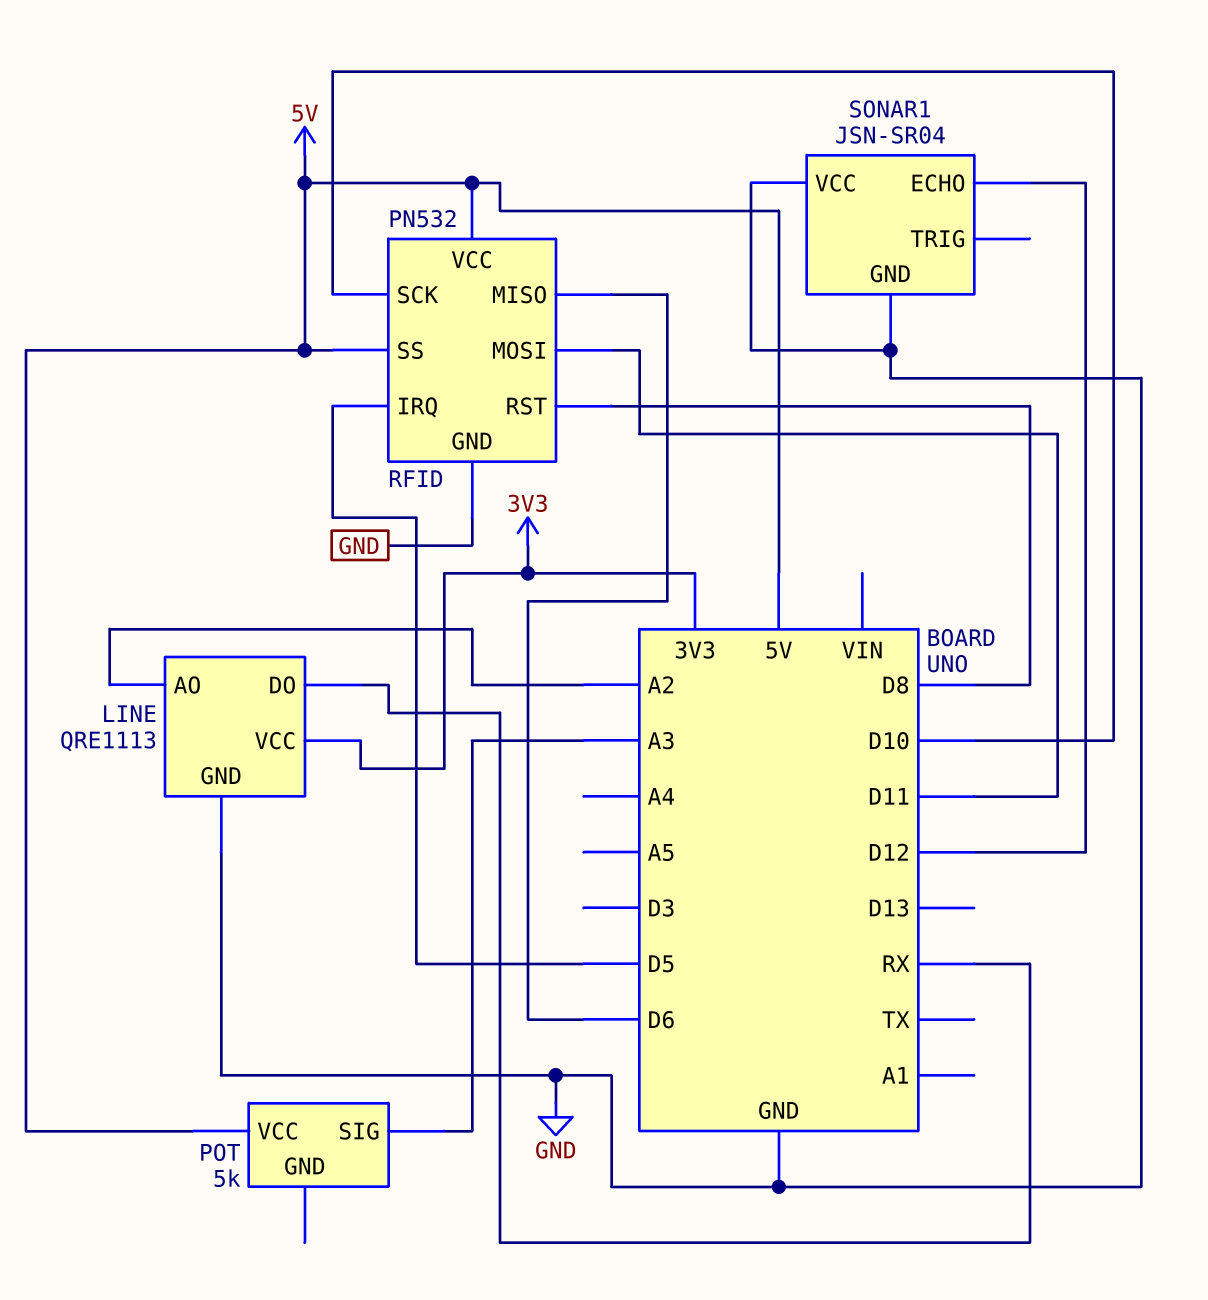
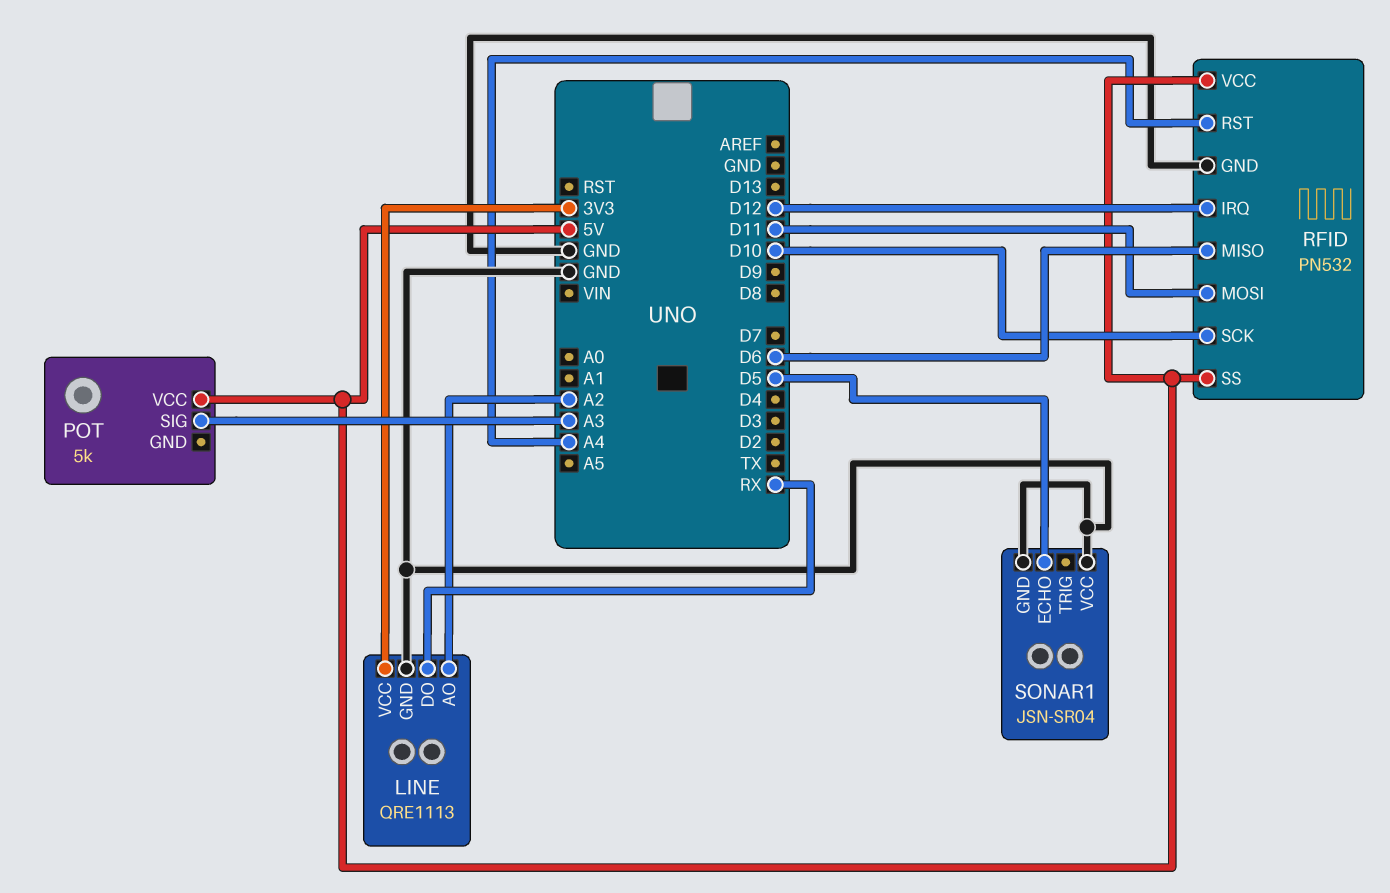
RFID pin IRQ: D5 -> D12
RFID pin RST: D8 -> A4
SONAR1 pin ECHO: D12 -> D5

